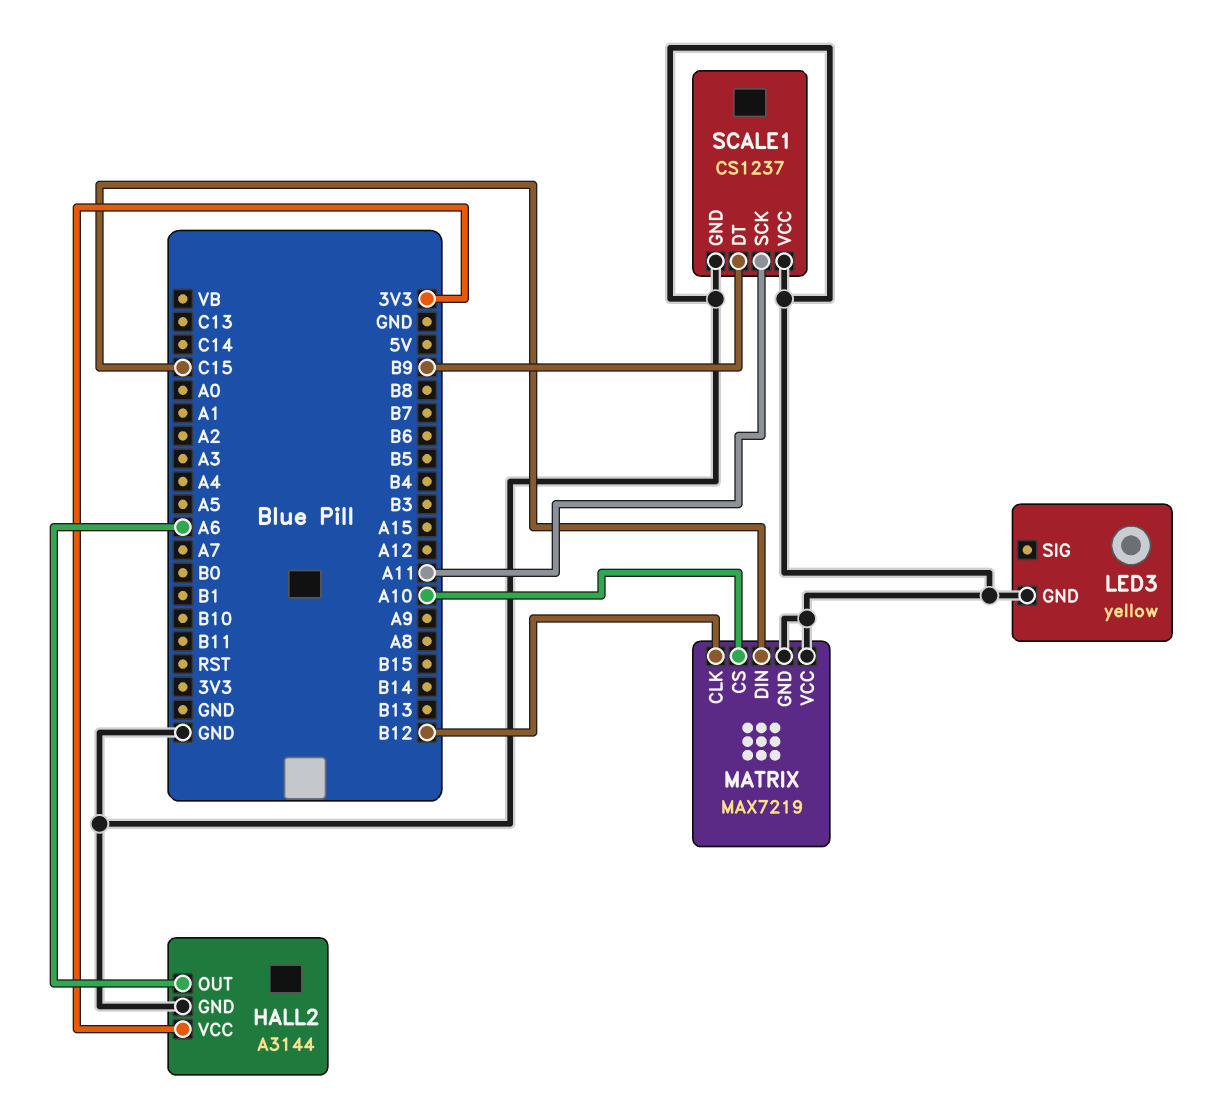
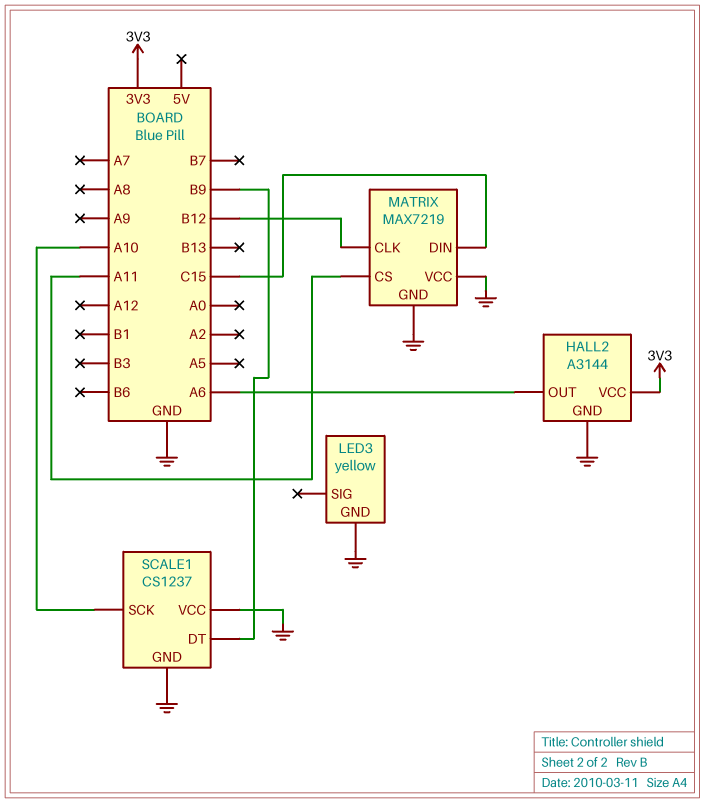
MATRIX pin CS: A10 -> A11
SCALE1 pin SCK: A11 -> A10

